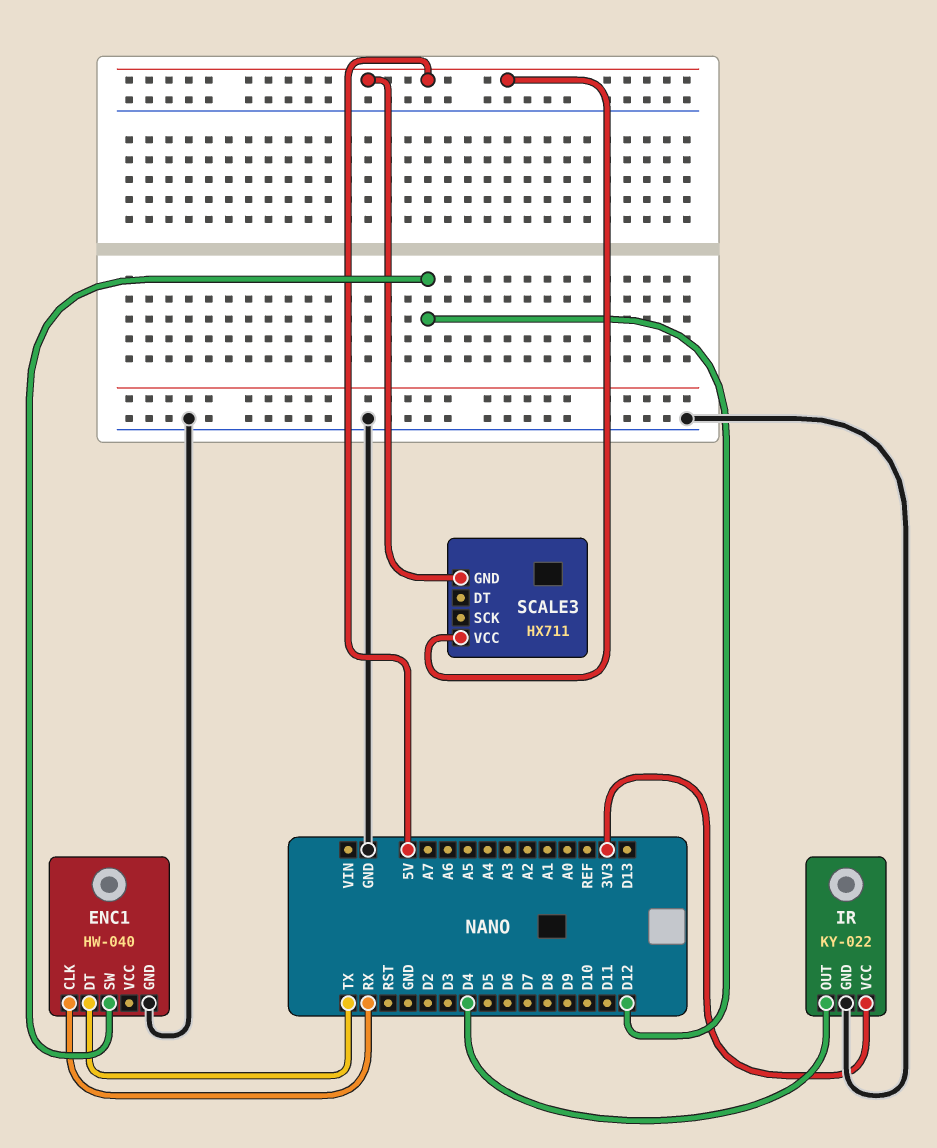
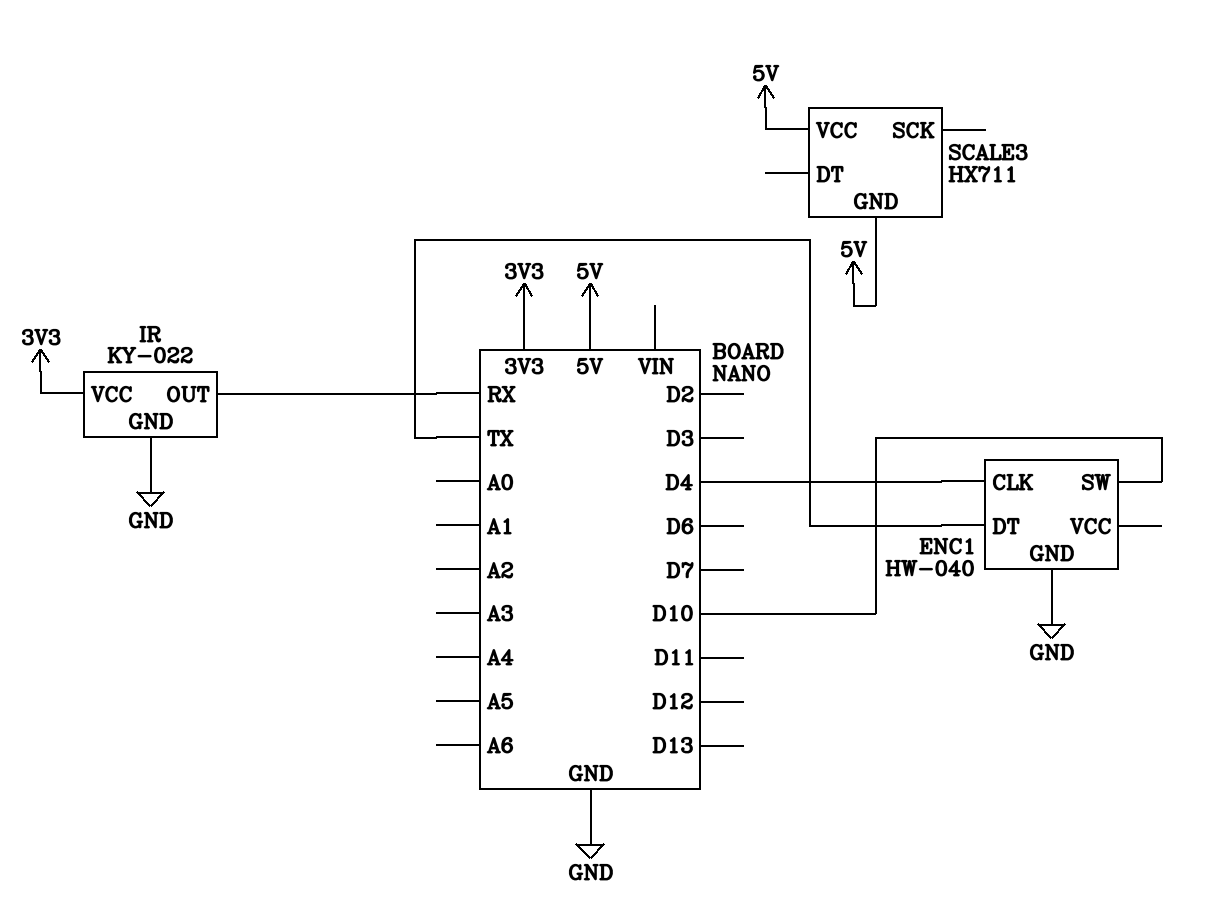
ENC1 pin CLK: RX -> D4
ENC1 pin SW: D12 -> D10
IR pin OUT: D4 -> RX

